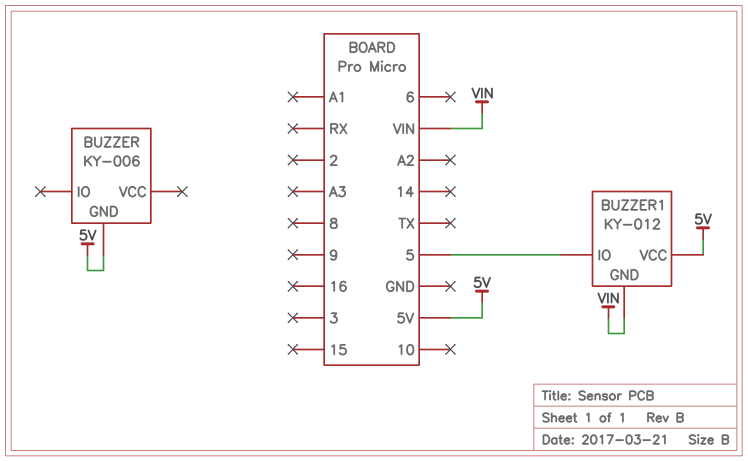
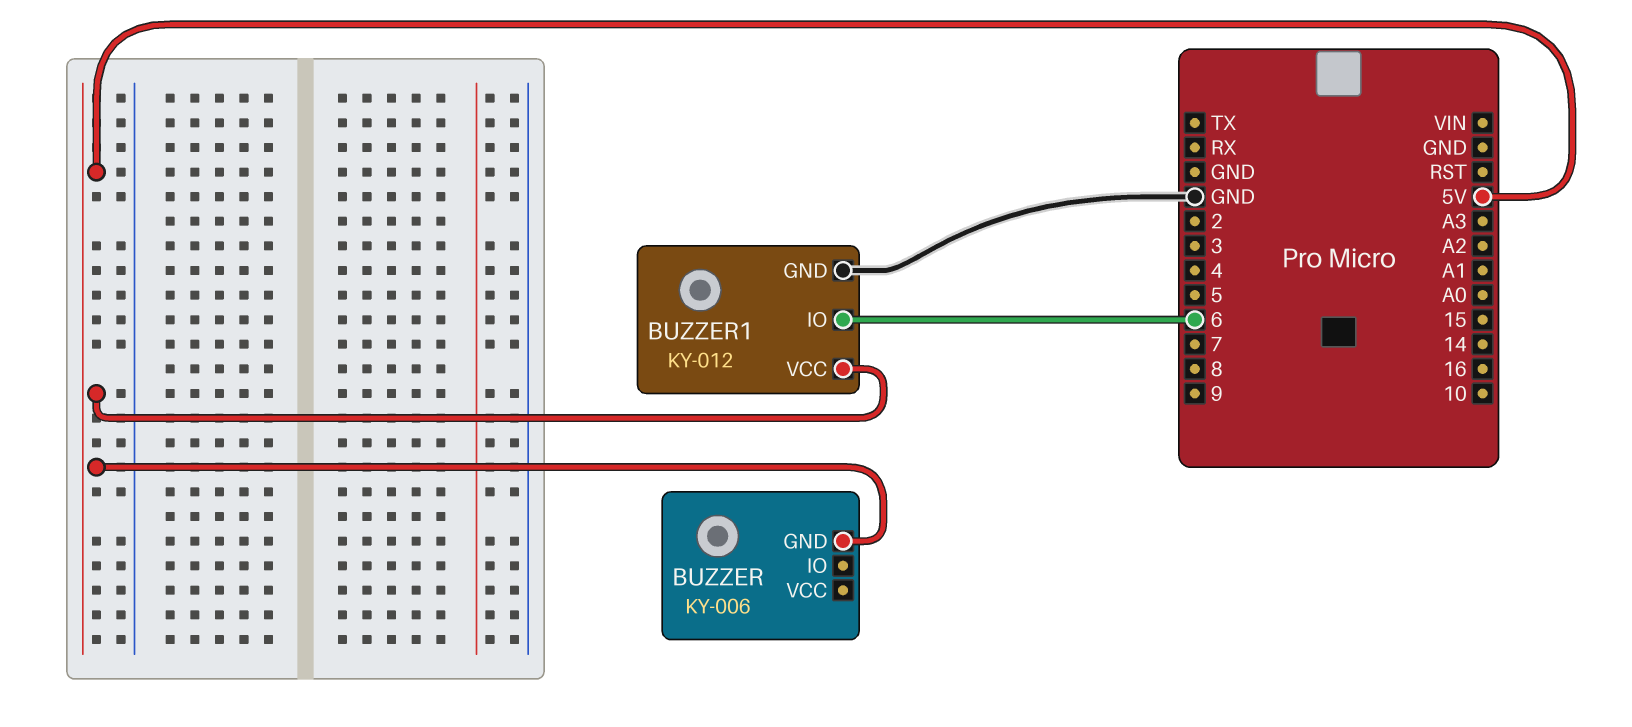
BUZZER1 pin GND: VIN -> GND
BUZZER1 pin IO: 5 -> 6

